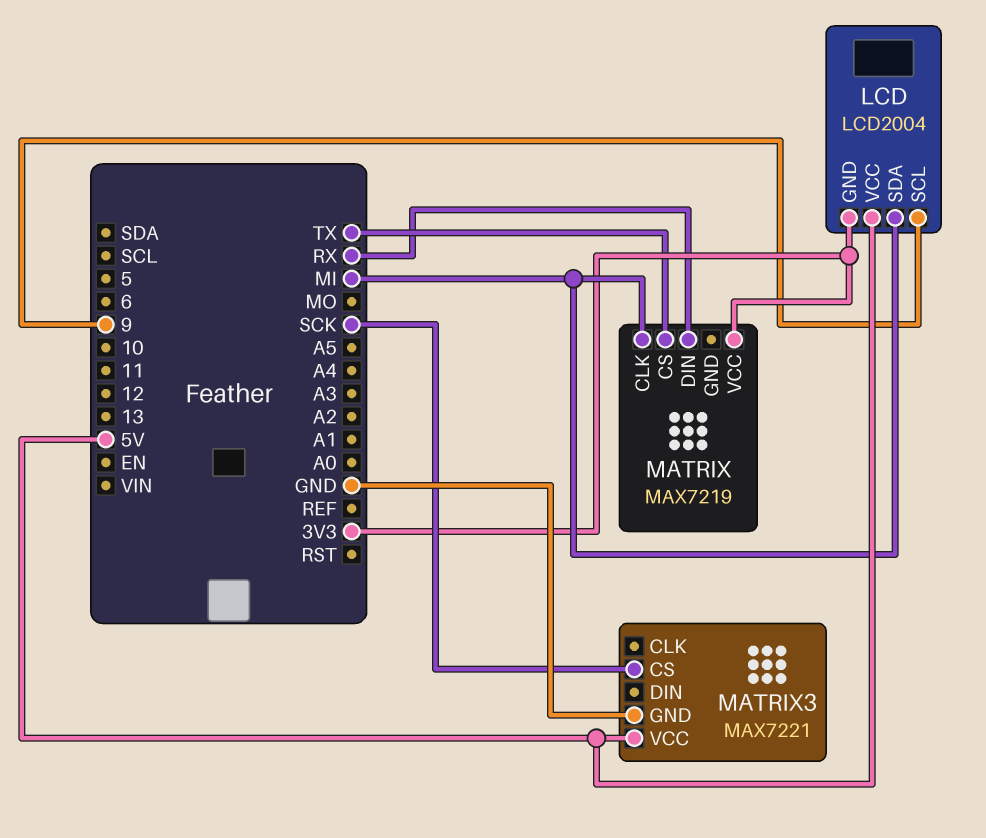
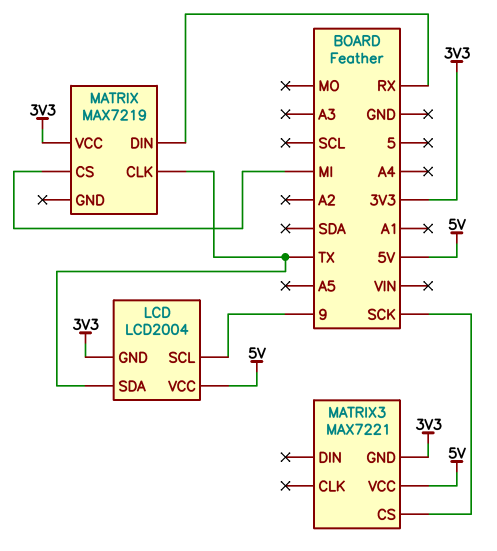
LCD pin SDA: MI -> TX
MATRIX pin CLK: MI -> TX
MATRIX pin CS: TX -> MI
MATRIX3 pin GND: GND -> 3V3

